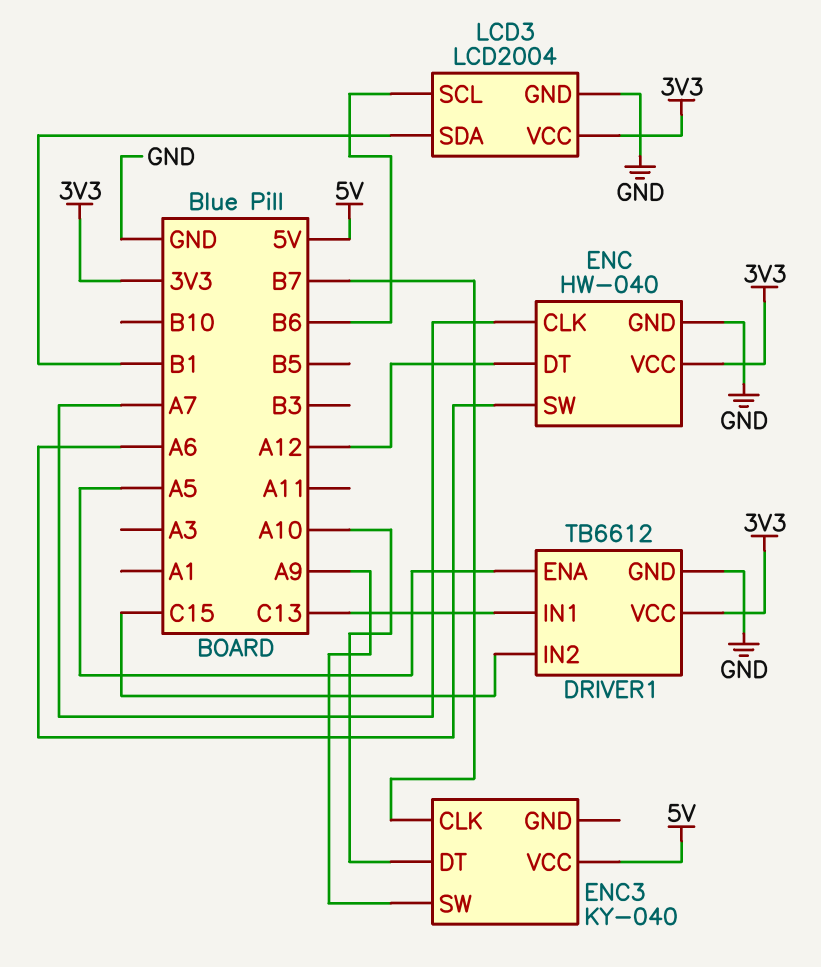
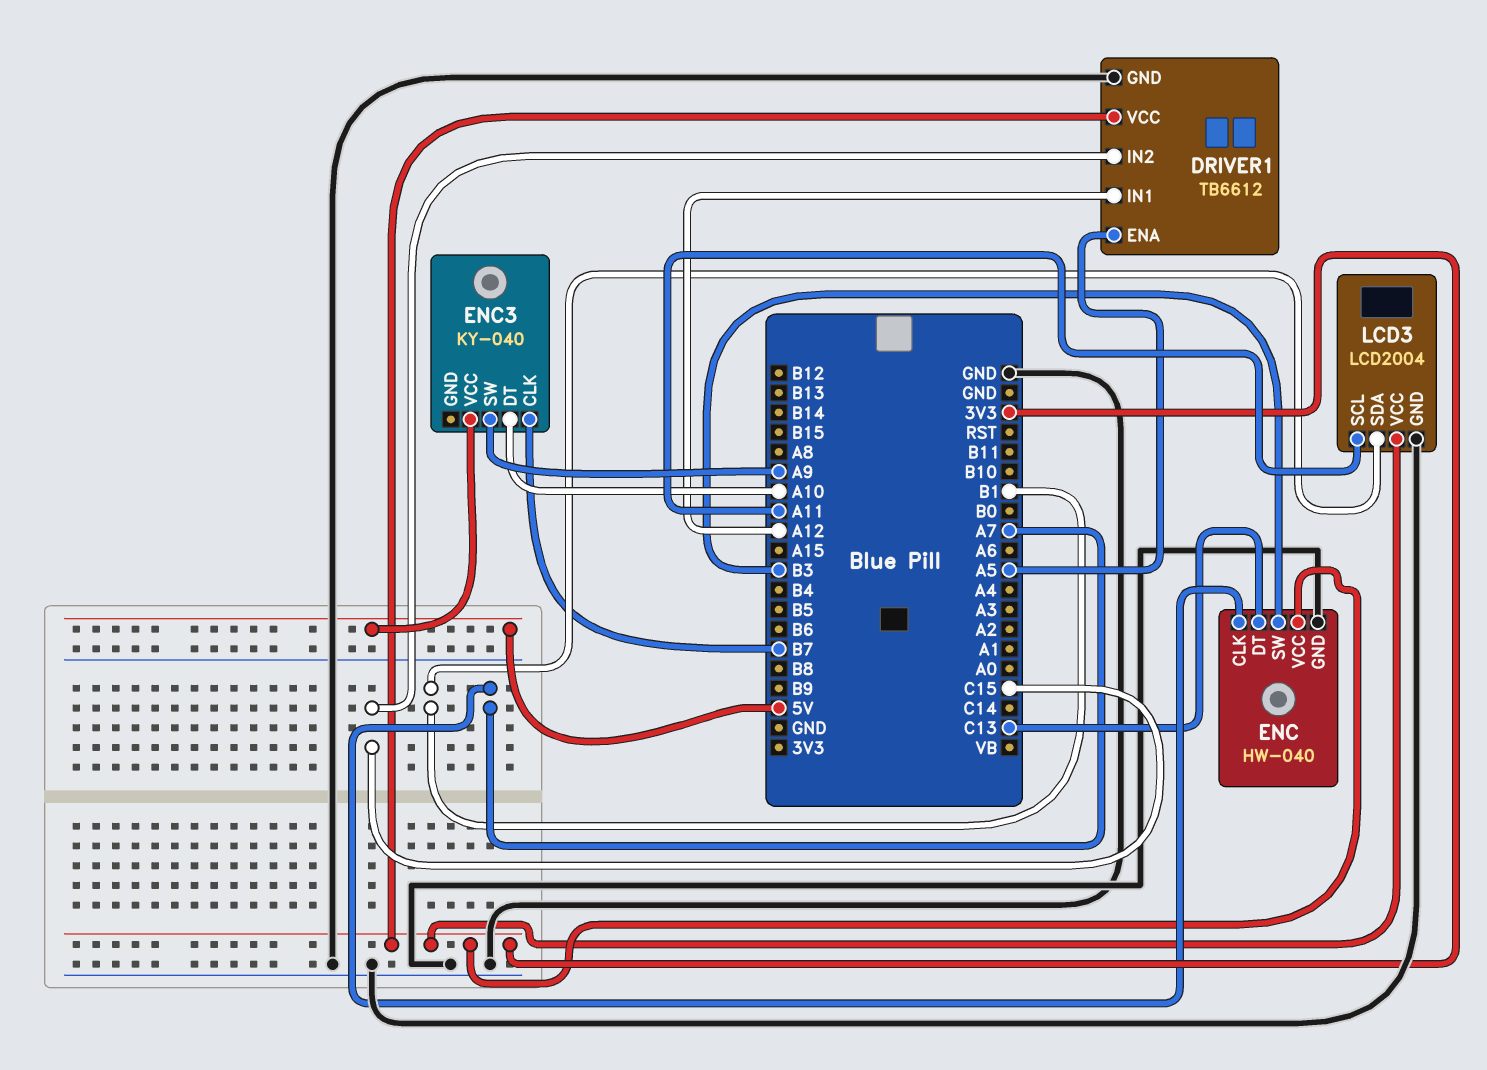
DRIVER1 pin IN1: C13 -> A12
ENC pin DT: A12 -> C13
ENC pin SW: A6 -> B3
LCD3 pin SCL: B6 -> A11

